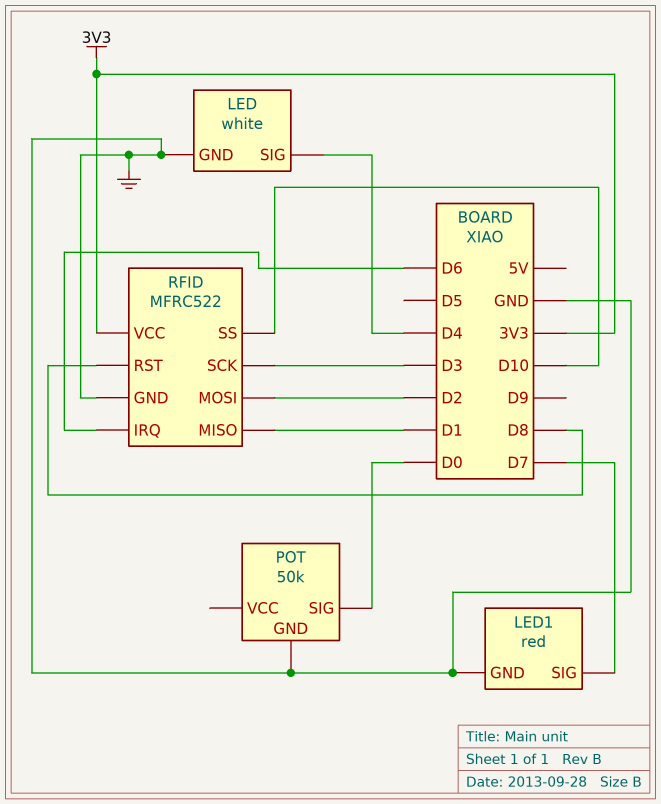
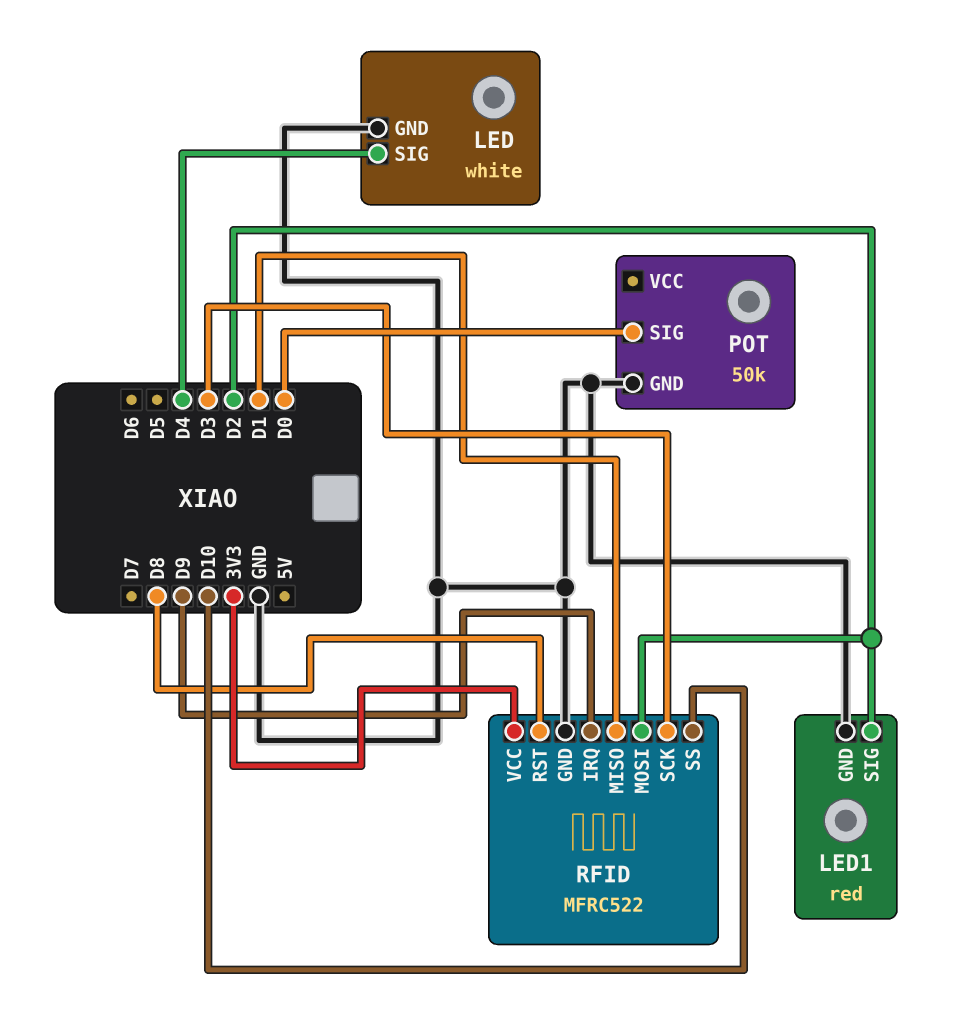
LED1 pin SIG: D7 -> D2
RFID pin IRQ: D6 -> D9

